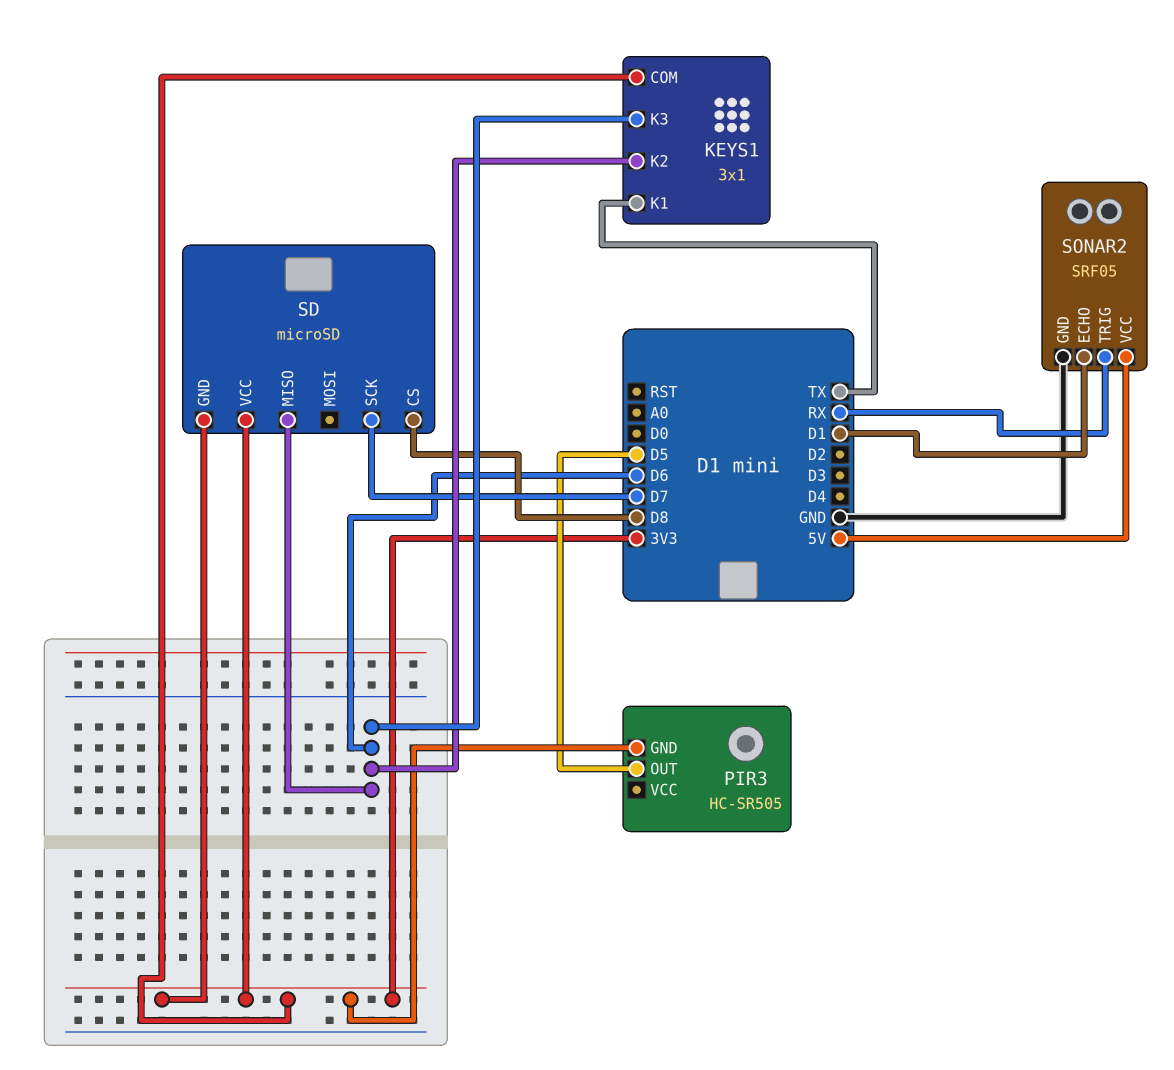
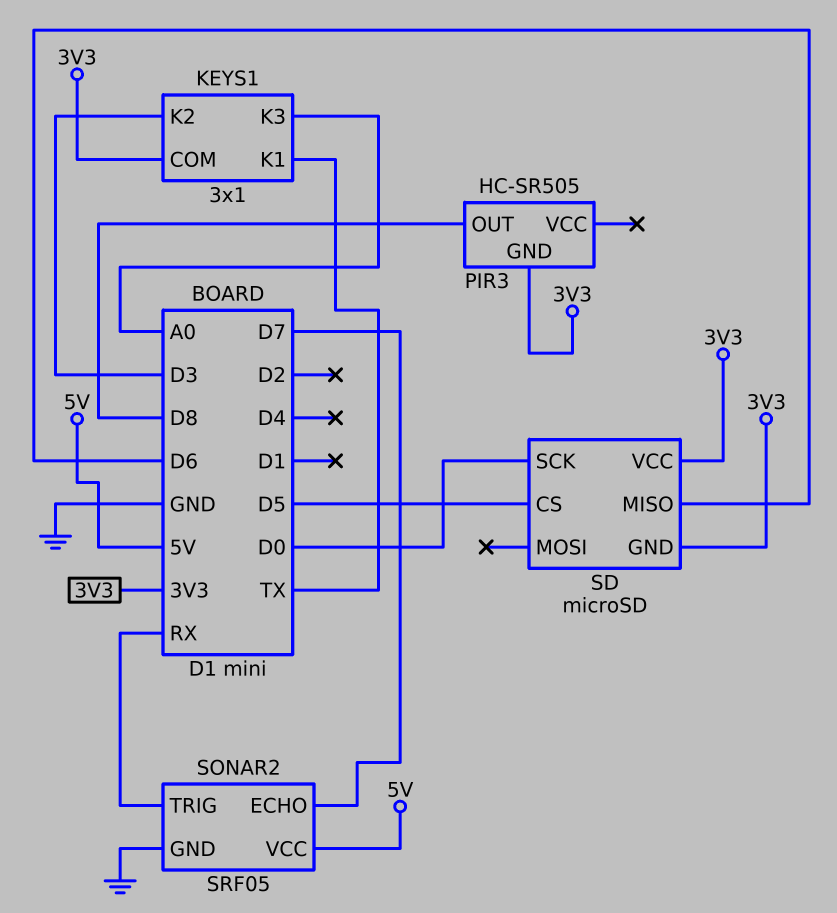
KEYS1 pin K2: D6 -> D3
KEYS1 pin K3: D6 -> A0
PIR3 pin OUT: D5 -> D8
SD pin CS: D8 -> D5
SD pin SCK: D7 -> D0
SONAR2 pin ECHO: D1 -> D7

